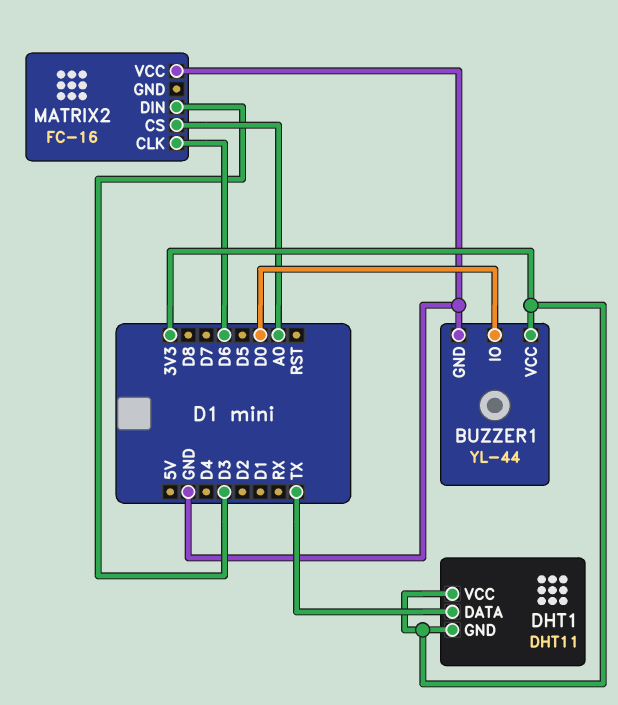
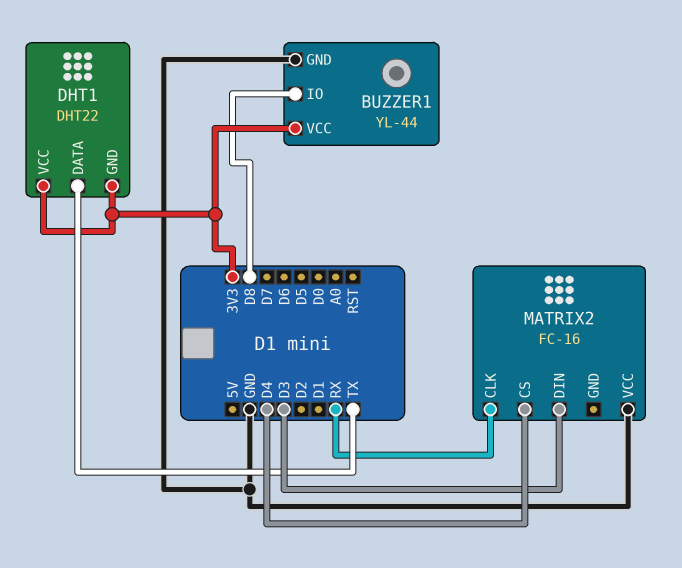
BUZZER1 pin IO: D0 -> D8
DHT1: DHT11 -> DHT22
MATRIX2 pin CLK: D6 -> RX
MATRIX2 pin CS: A0 -> D4

